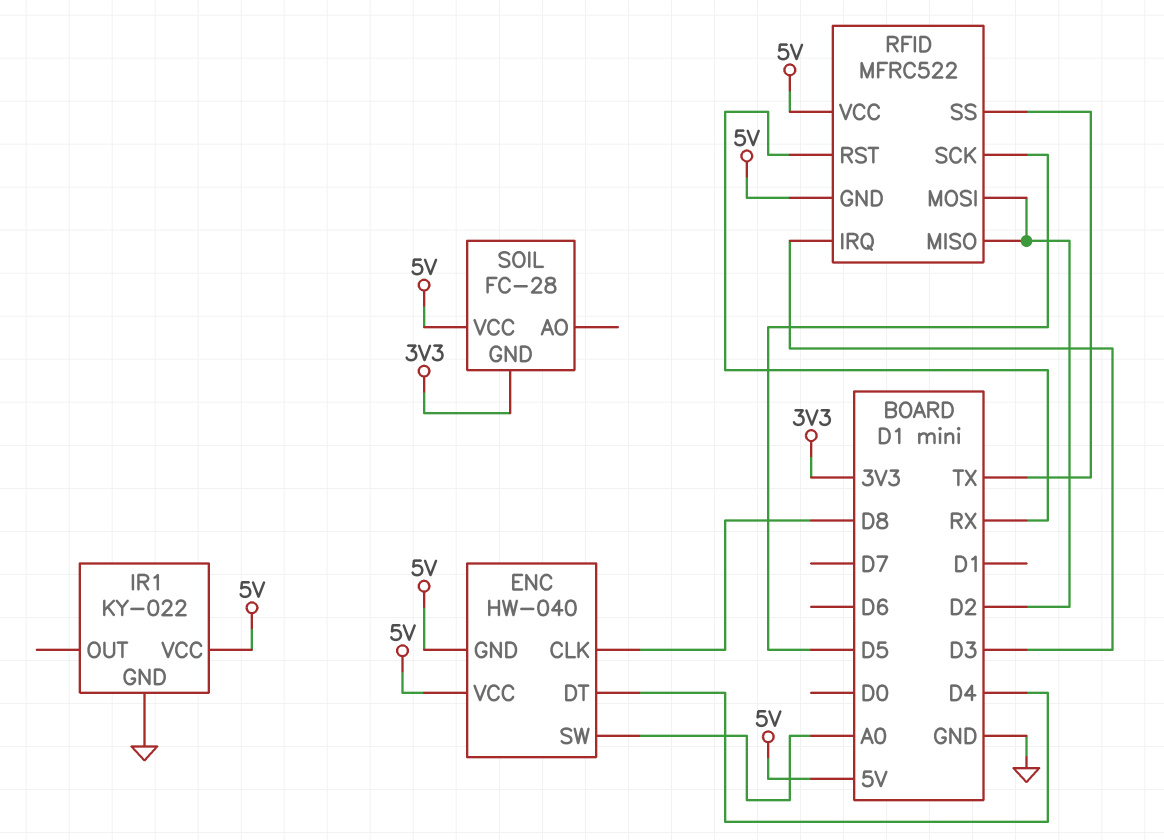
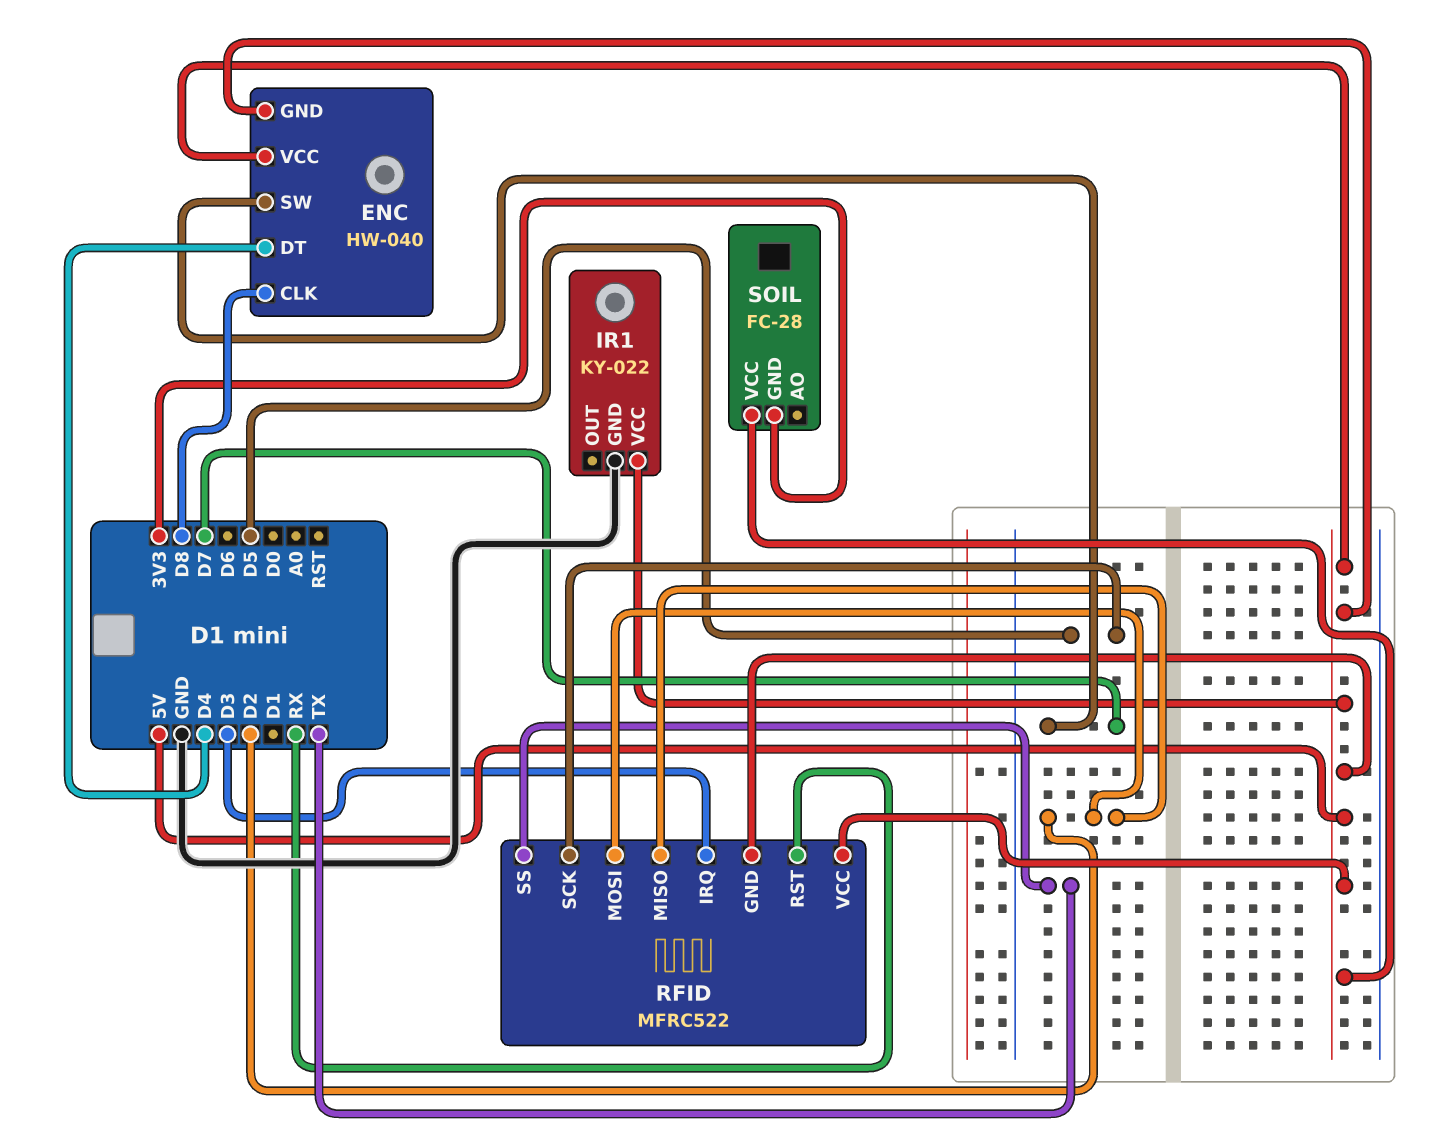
ENC pin SW: A0 -> D7

